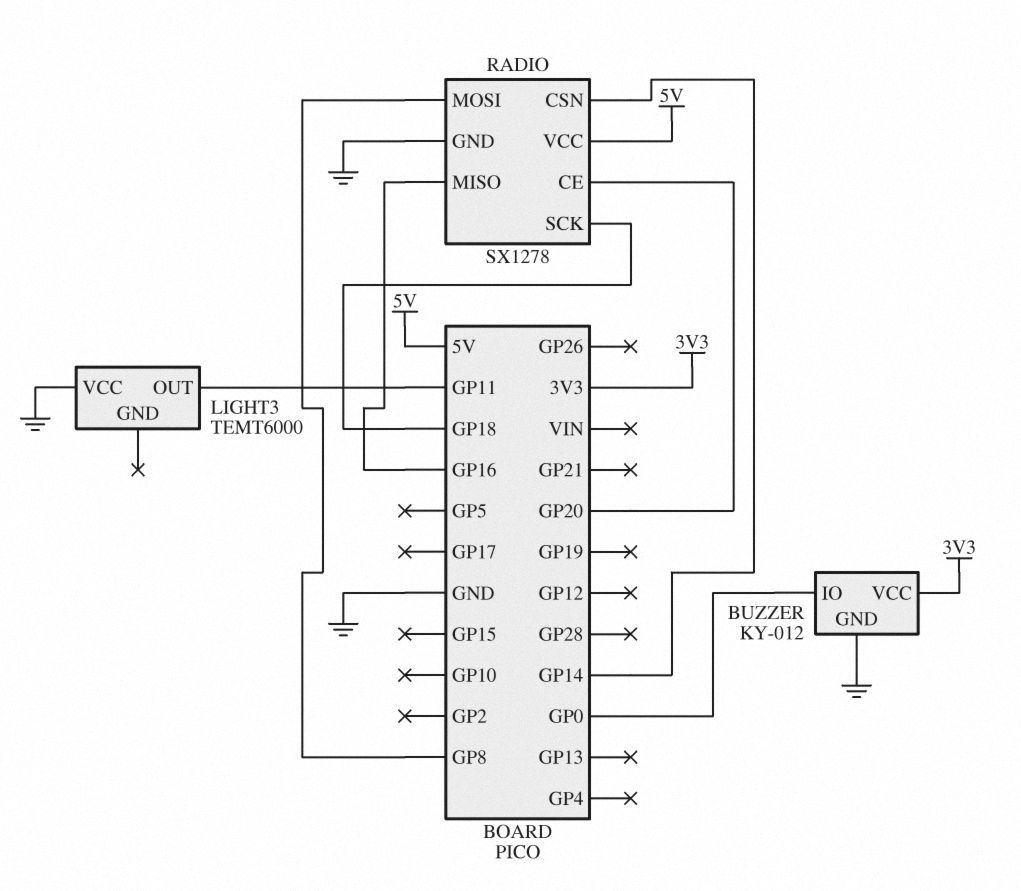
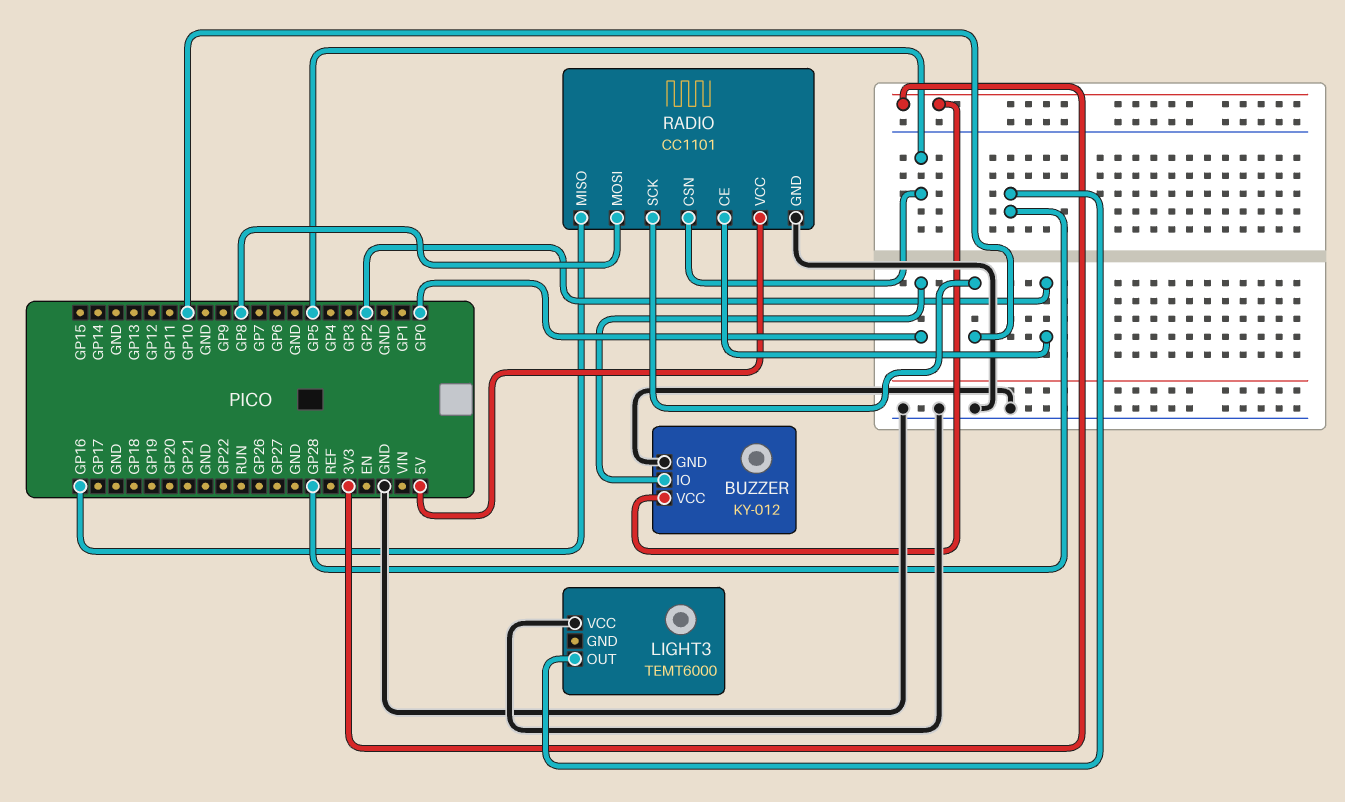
LIGHT3 pin OUT: GP11 -> GP28
RADIO: SX1278 -> CC1101
RADIO pin CE: GP20 -> GP2
RADIO pin CSN: GP14 -> GP5
RADIO pin SCK: GP18 -> GP10

